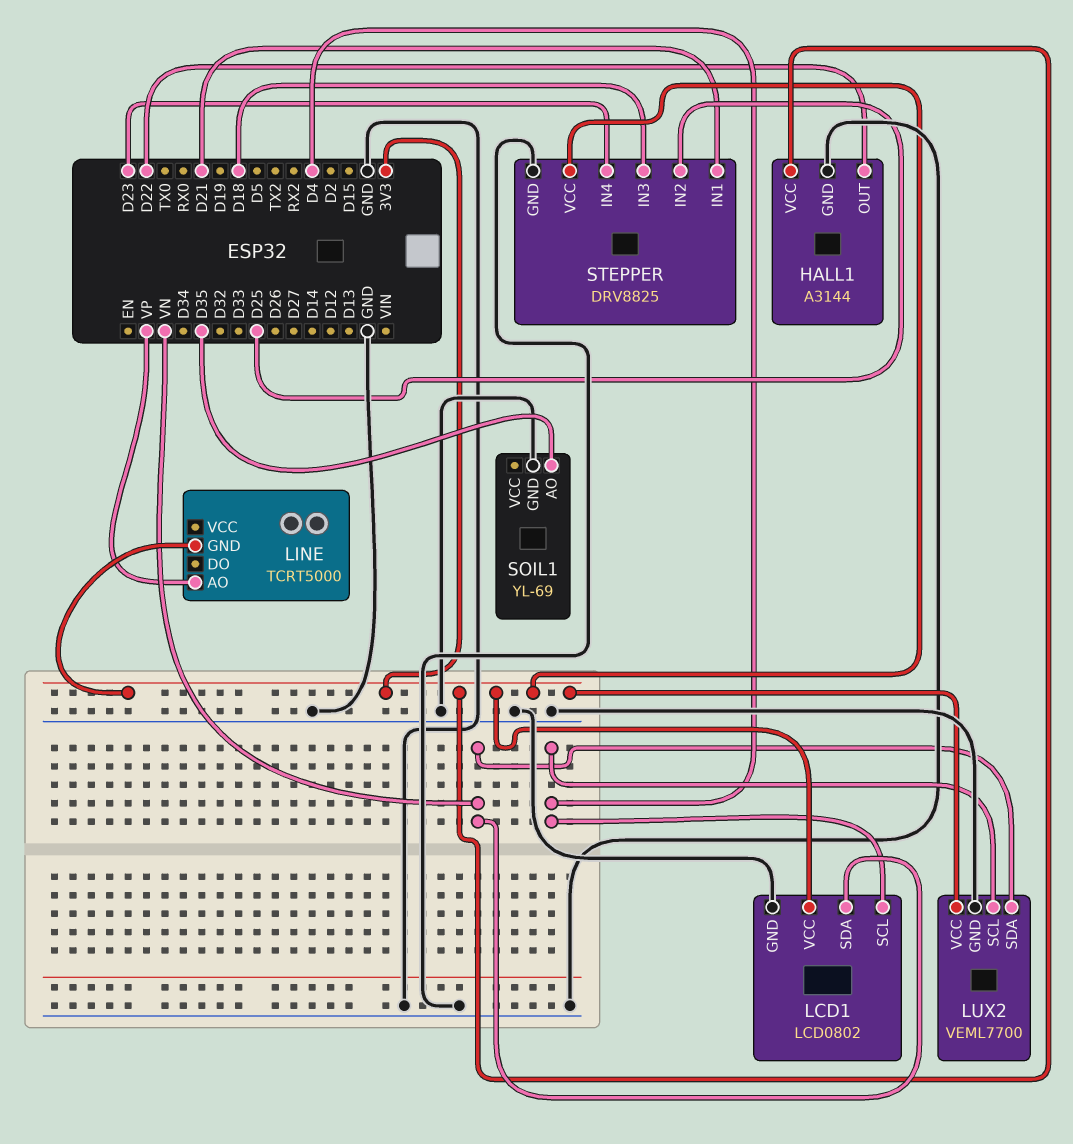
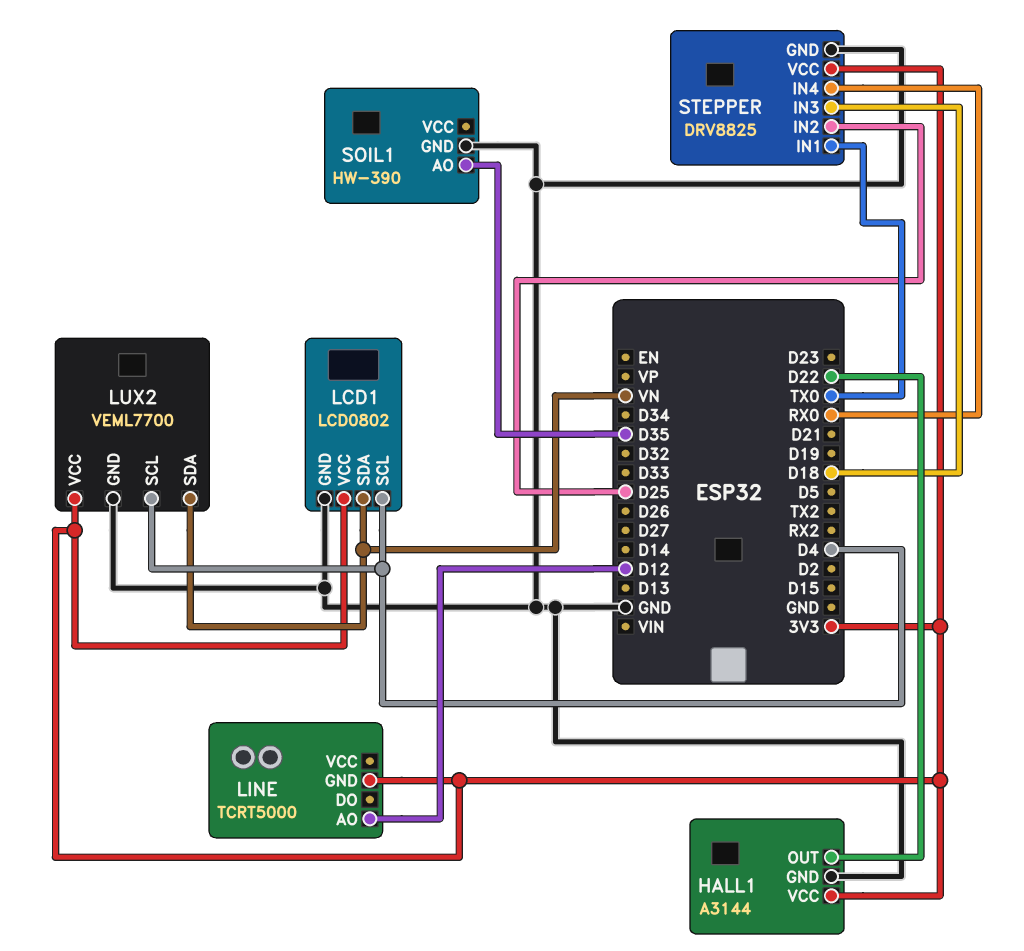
LINE pin AO: VP -> D12
SOIL1: YL-69 -> HW-390
STEPPER pin IN1: D21 -> TX0
STEPPER pin IN4: D23 -> RX0

